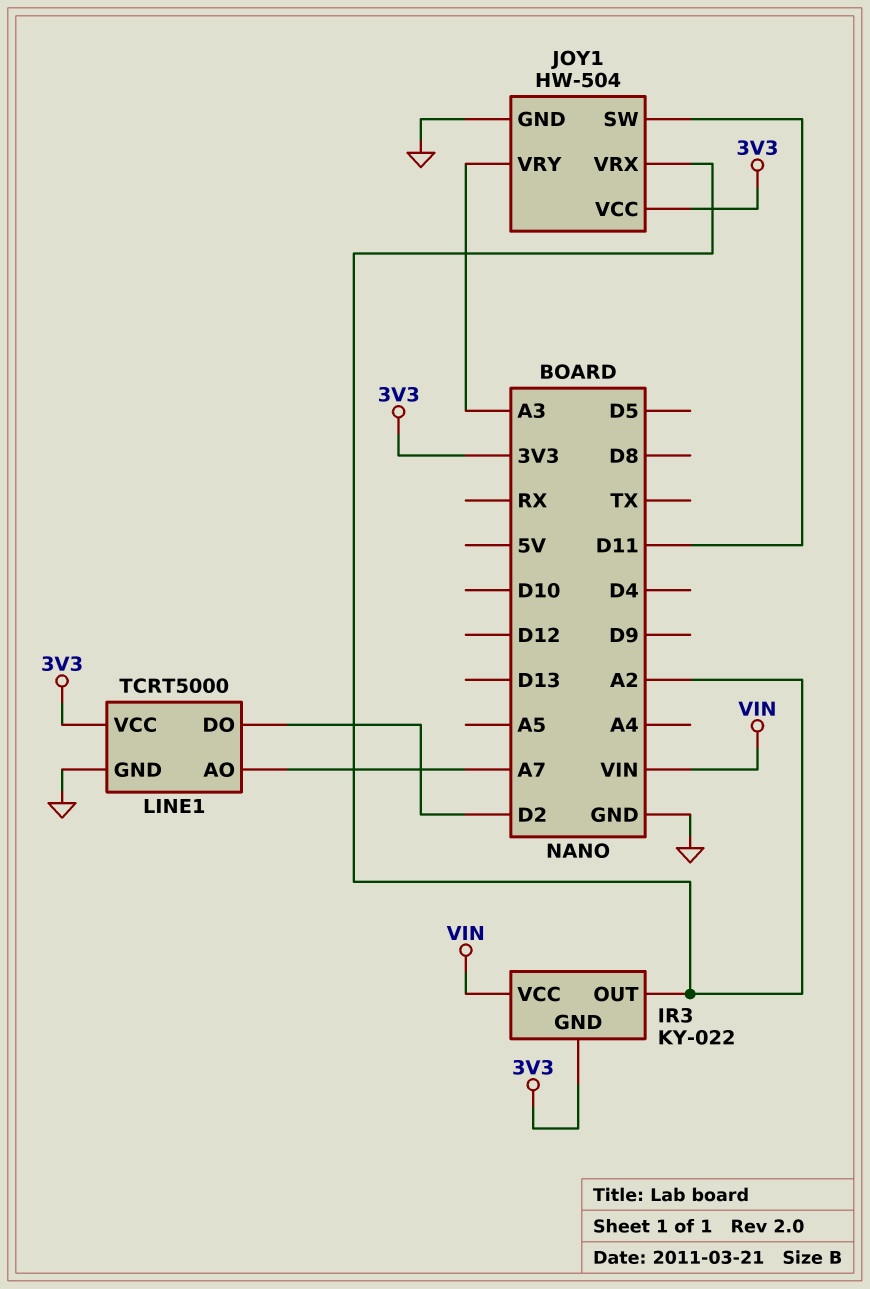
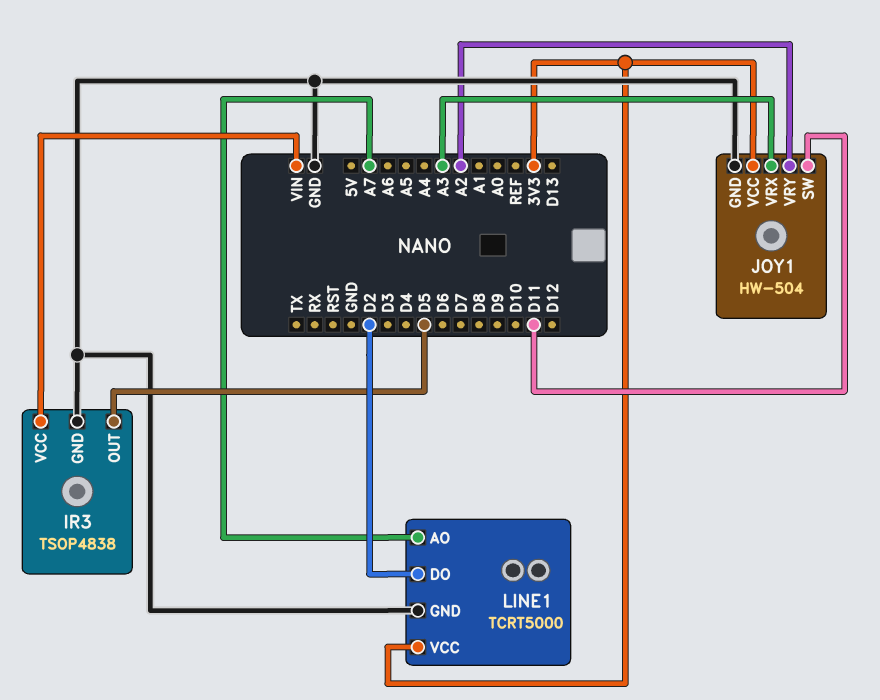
IR3: KY-022 -> TSOP4838
IR3 pin GND: 3V3 -> GND
IR3 pin OUT: A2 -> D5
JOY1 pin VRX: A2 -> A3
JOY1 pin VRY: A3 -> A2

